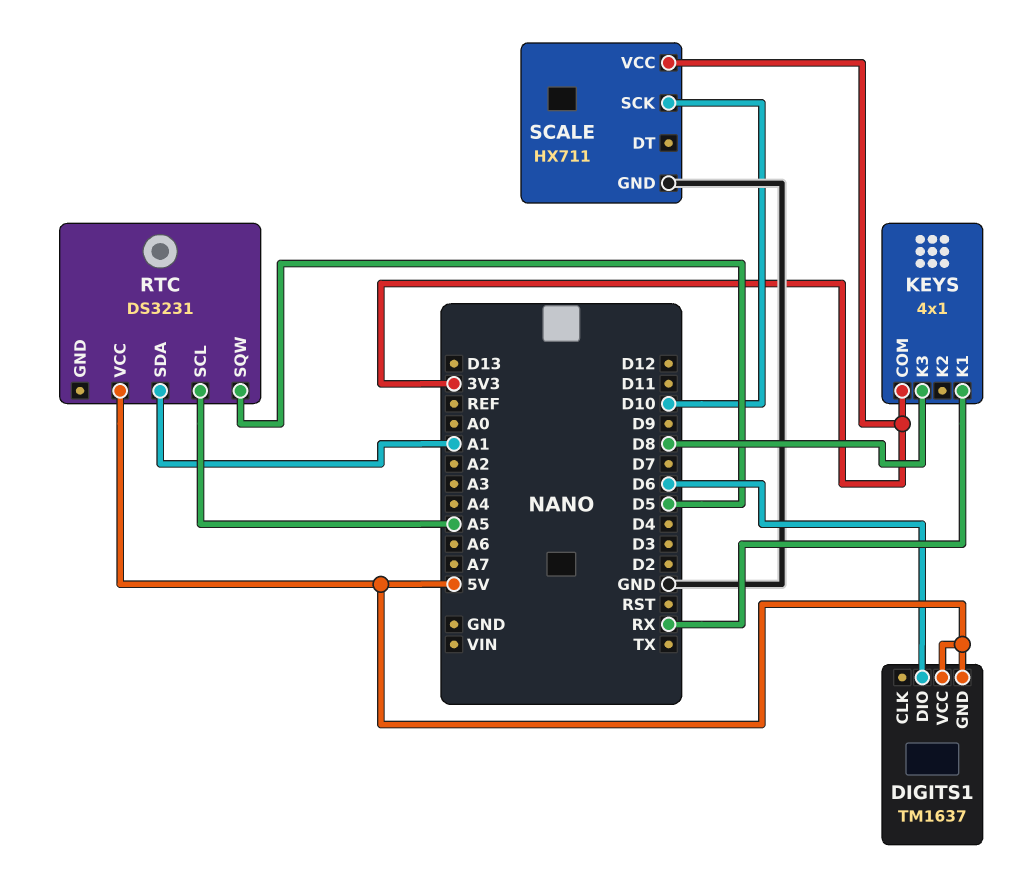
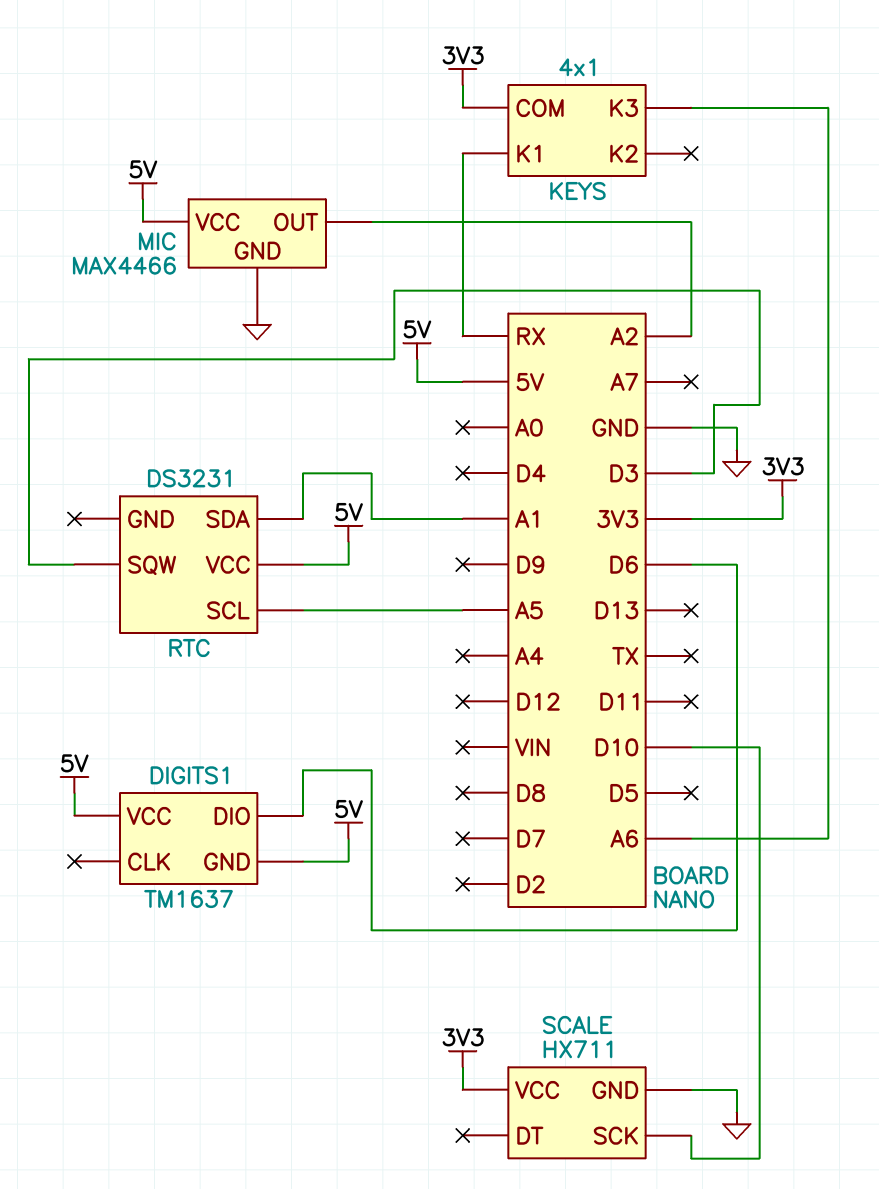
KEYS pin K3: D8 -> A6
MIC: none -> MAX4466
MIC pin GND: none -> GND
MIC pin OUT: none -> A2
MIC pin VCC: none -> 5V
RTC pin SQW: D5 -> D3

